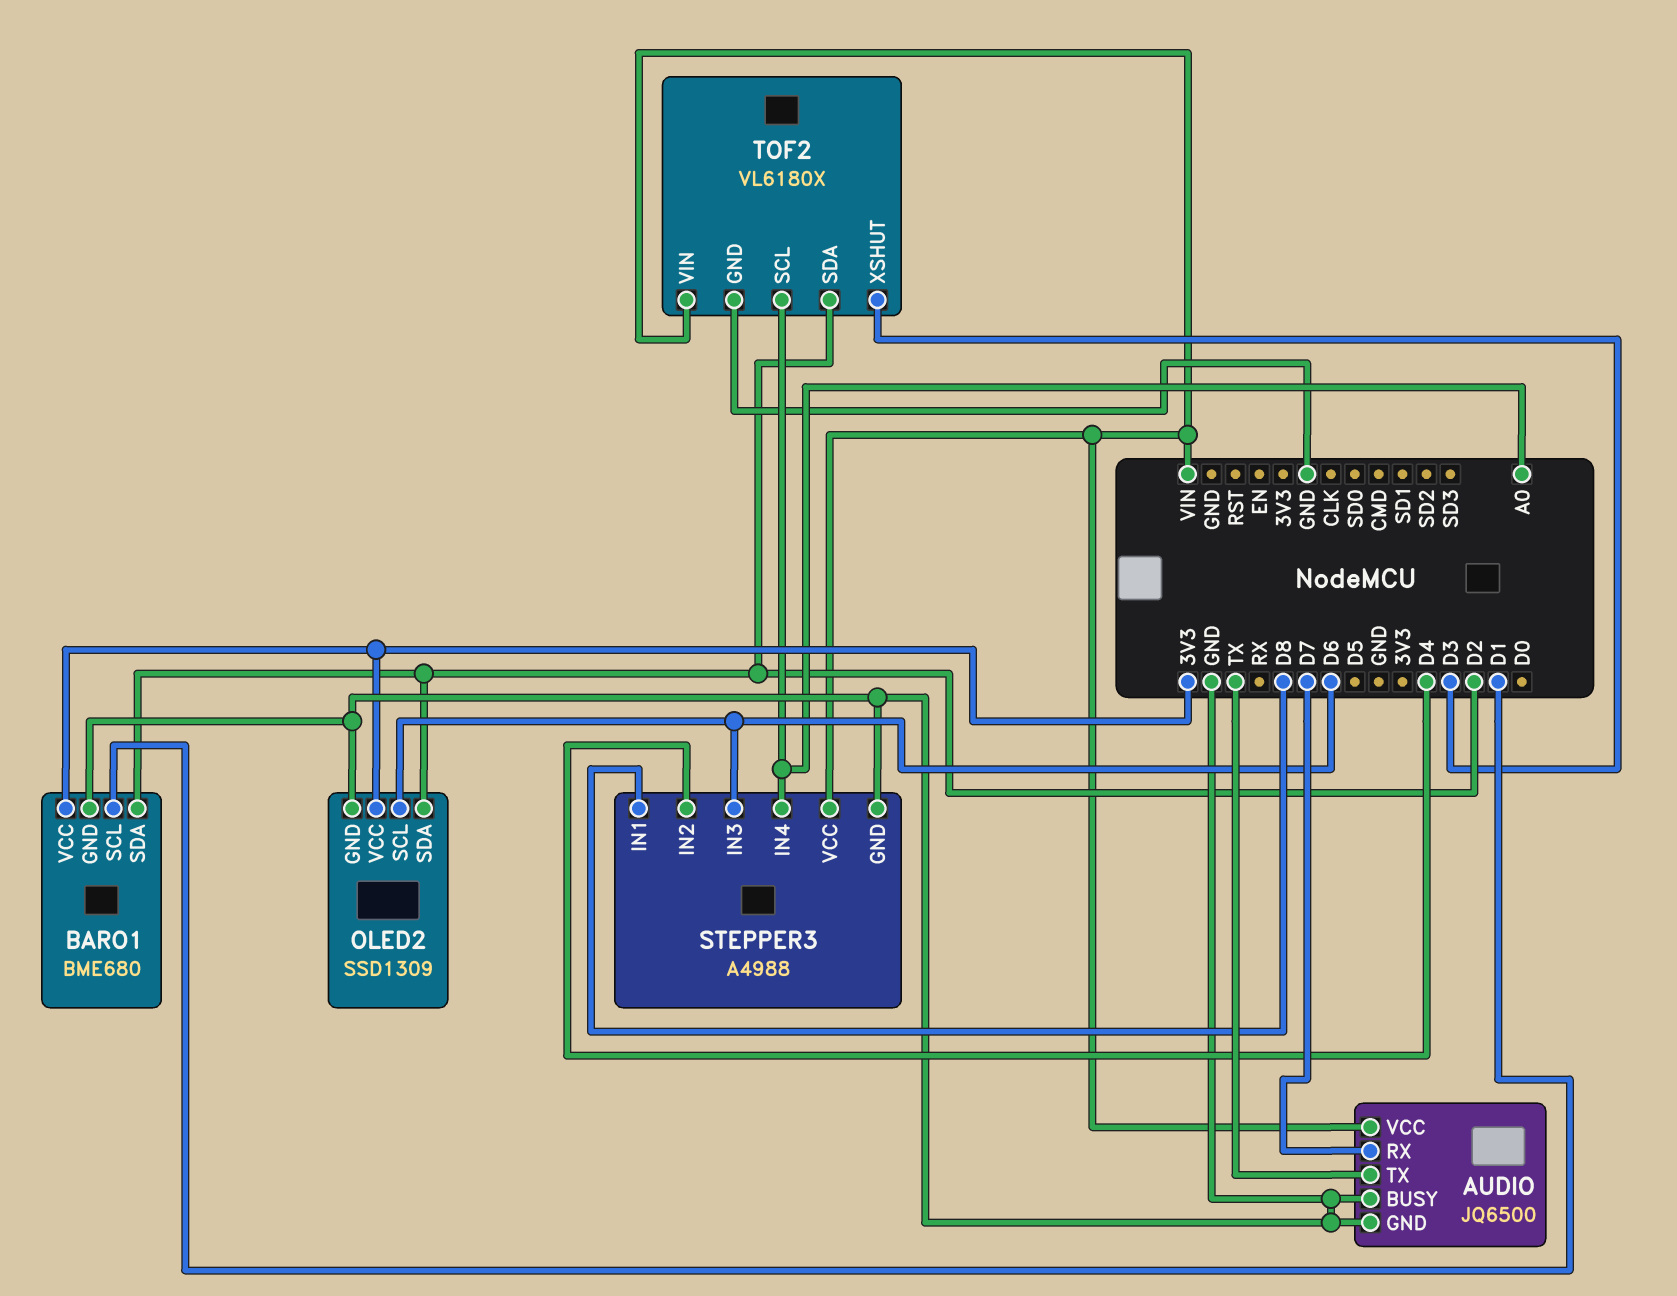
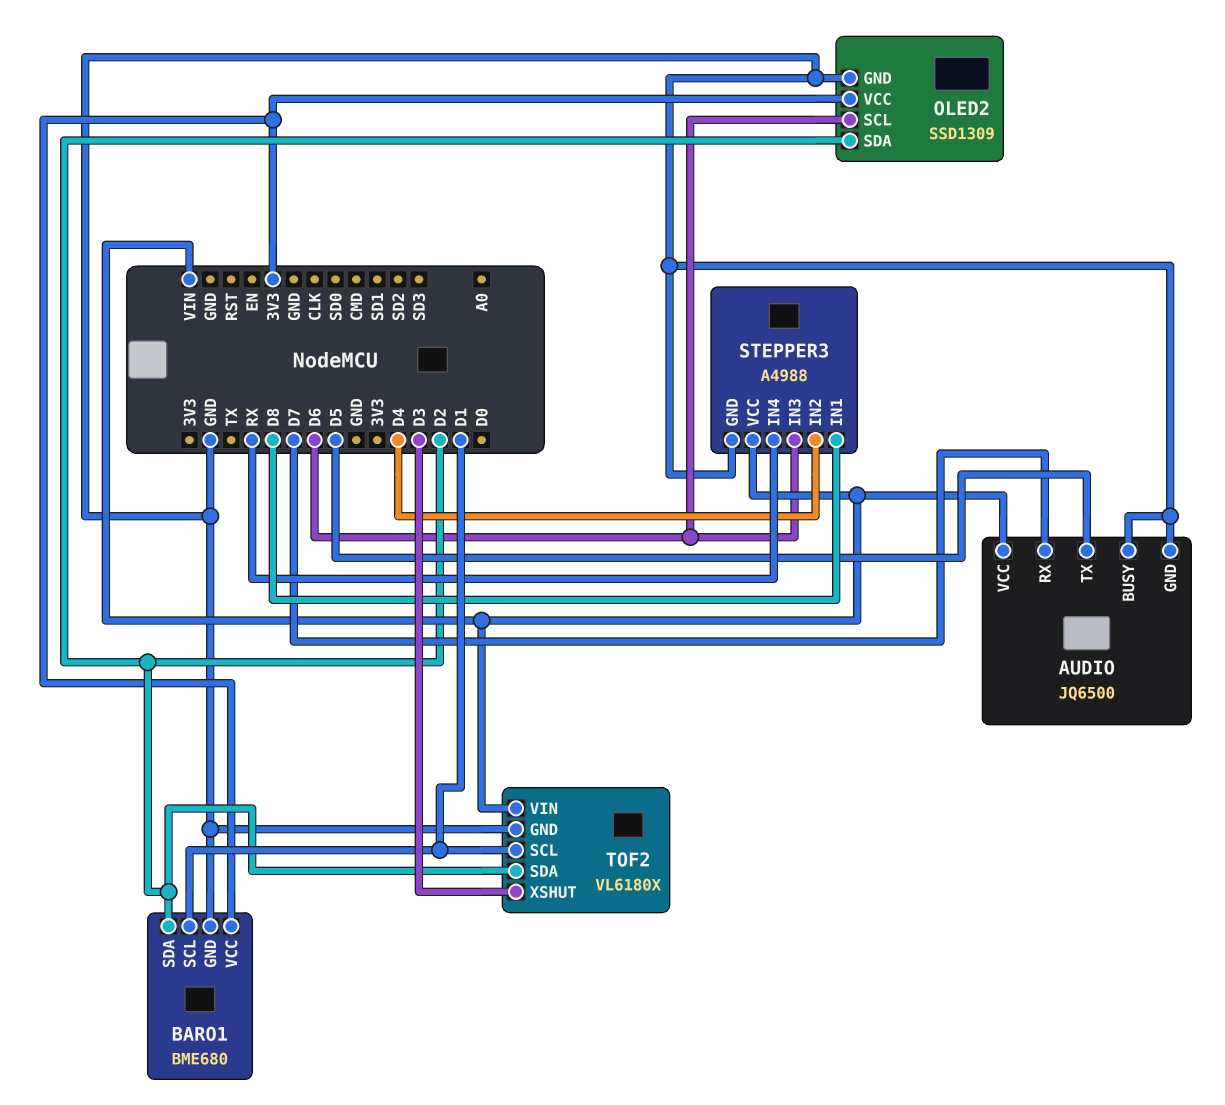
AUDIO pin TX: TX -> D5
STEPPER3 pin IN4: A0 -> RX
TOF2 pin SCL: A0 -> D1

